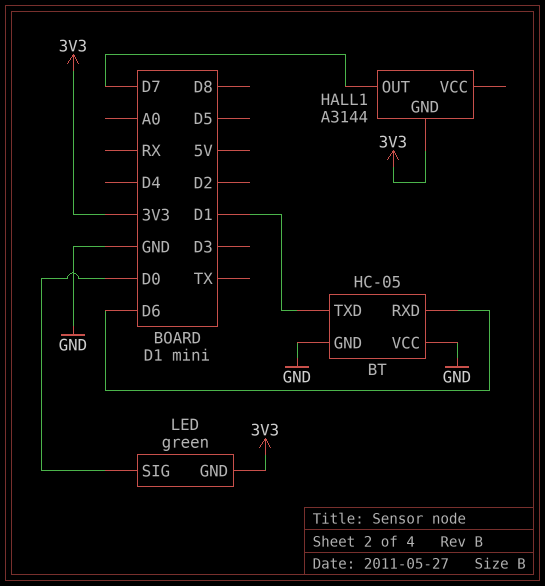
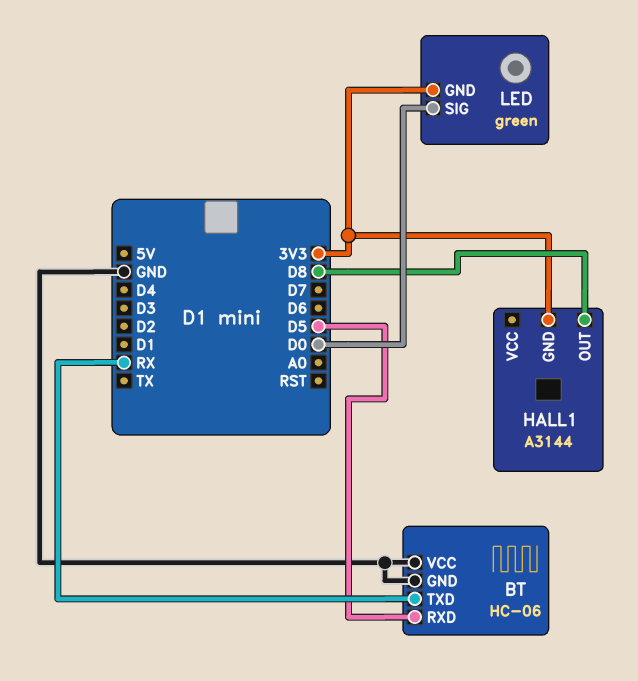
BT: HC-05 -> HC-06
BT pin RXD: D6 -> D5
BT pin TXD: D1 -> RX
HALL1 pin OUT: D7 -> D8

